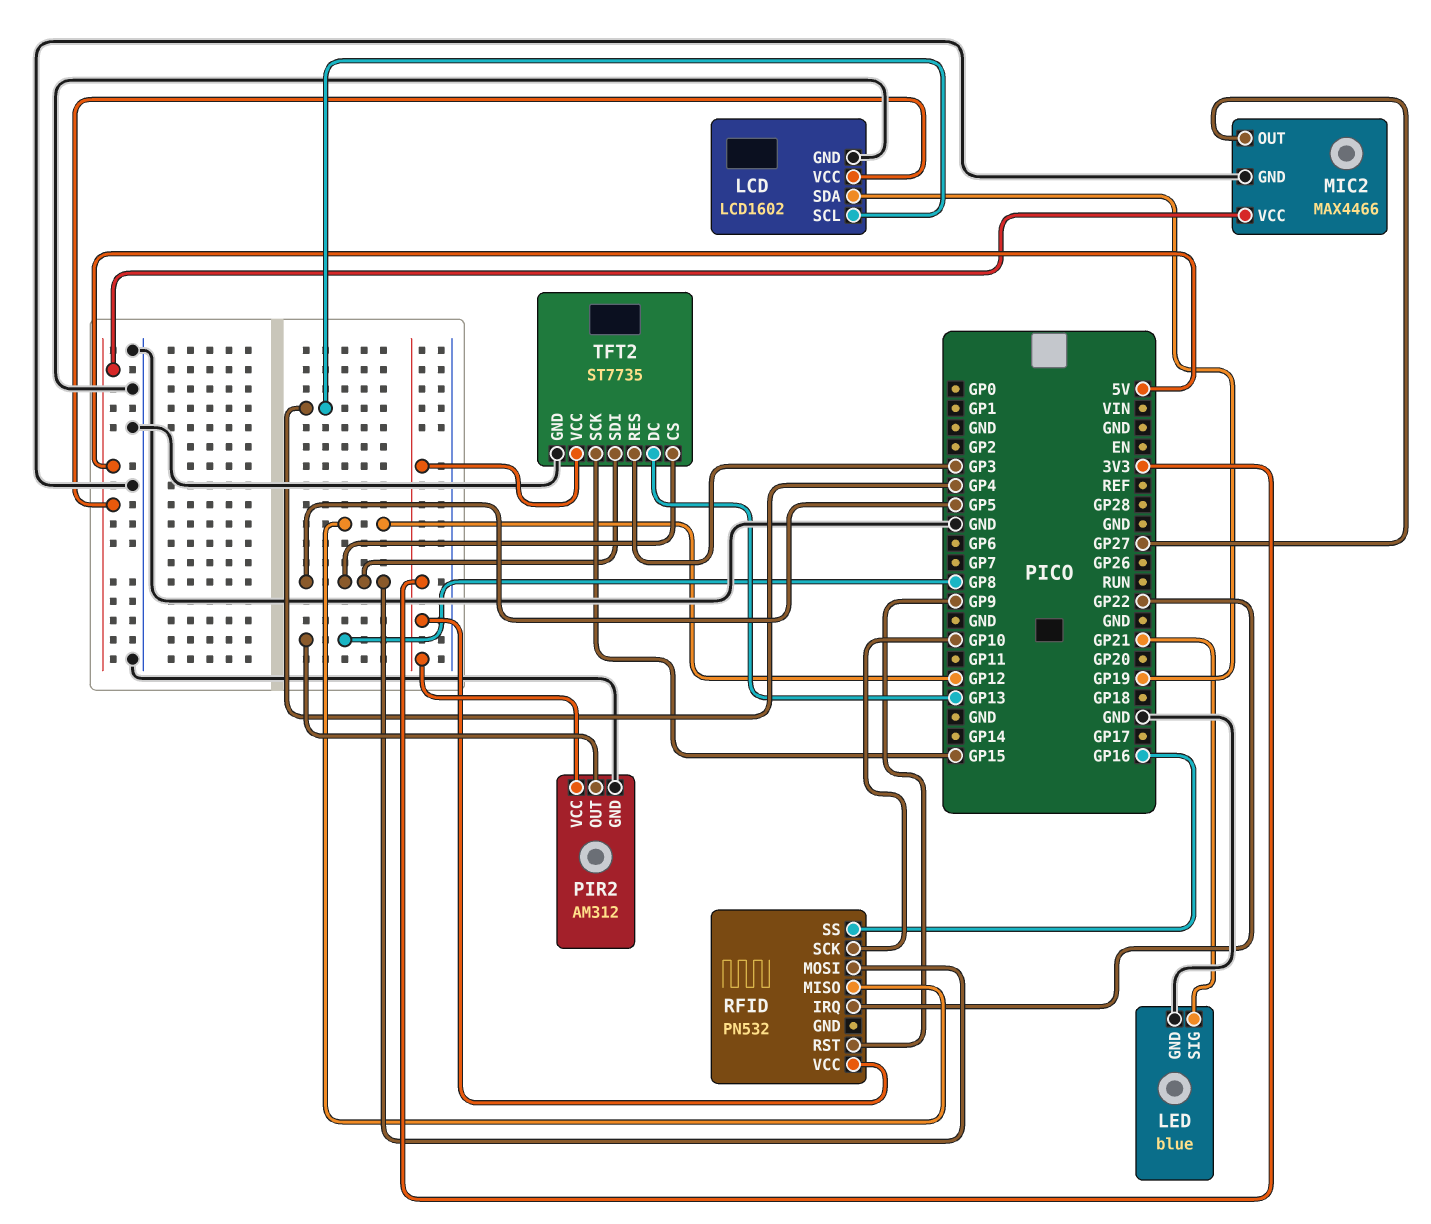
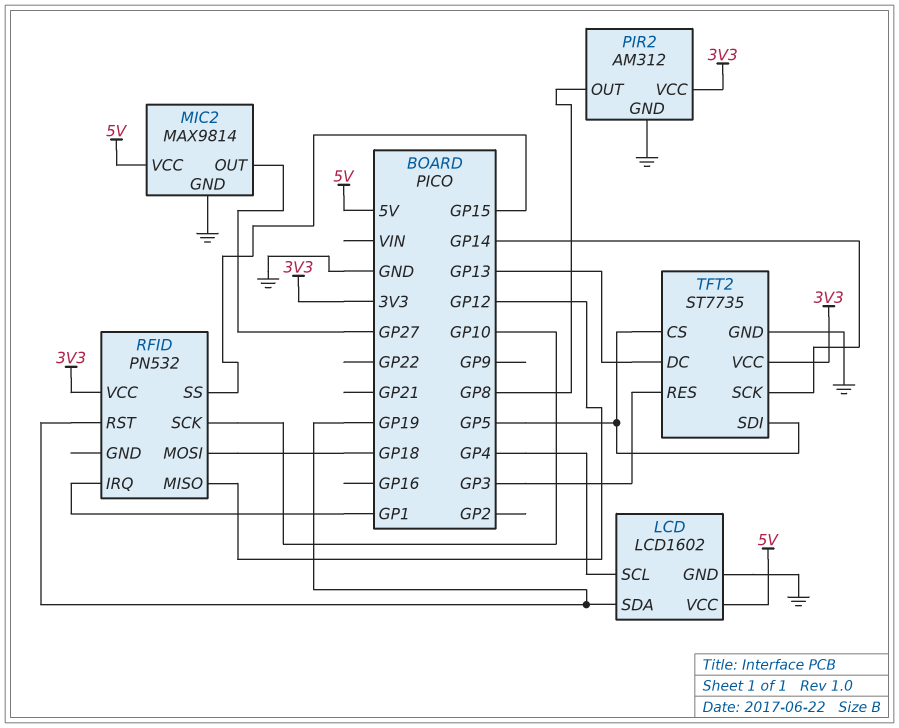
LED: blue -> none
LED pin GND: GND -> none
LED pin SIG: GP21 -> none
MIC2: MAX4466 -> MAX9814
RFID pin IRQ: GP22 -> GP1
RFID pin MOSI: GP5 -> GP18
RFID pin RST: GP9 -> GP19
RFID pin SS: GP16 -> GP15
TFT2 pin SCK: GP15 -> GP14

